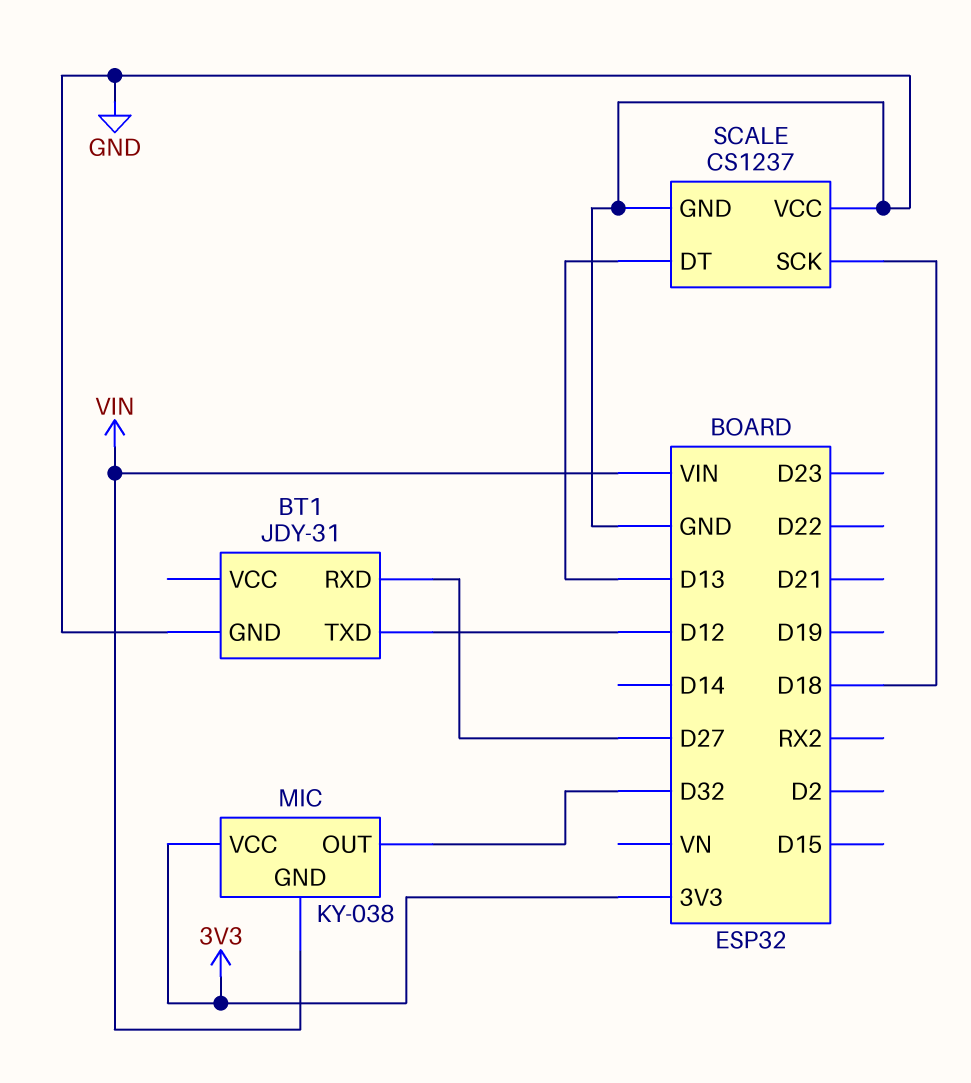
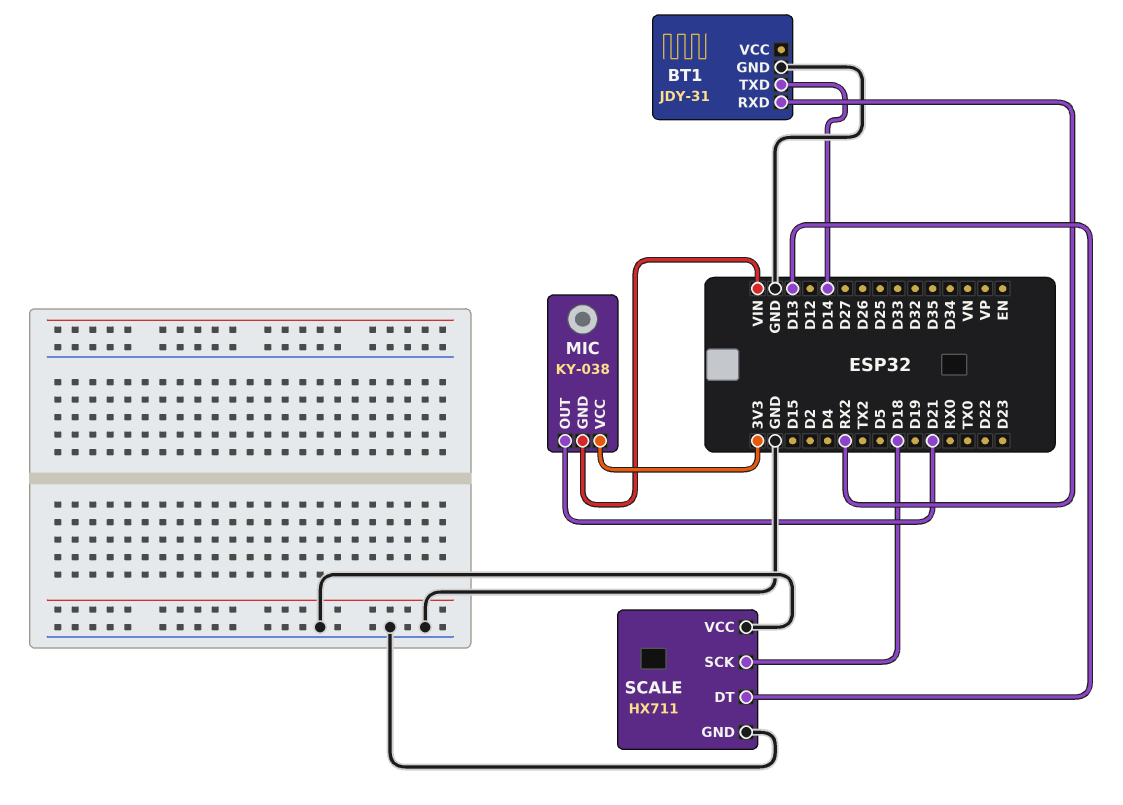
BT1 pin RXD: D27 -> RX2
BT1 pin TXD: D12 -> D14
MIC pin OUT: D32 -> D21
SCALE: CS1237 -> HX711

